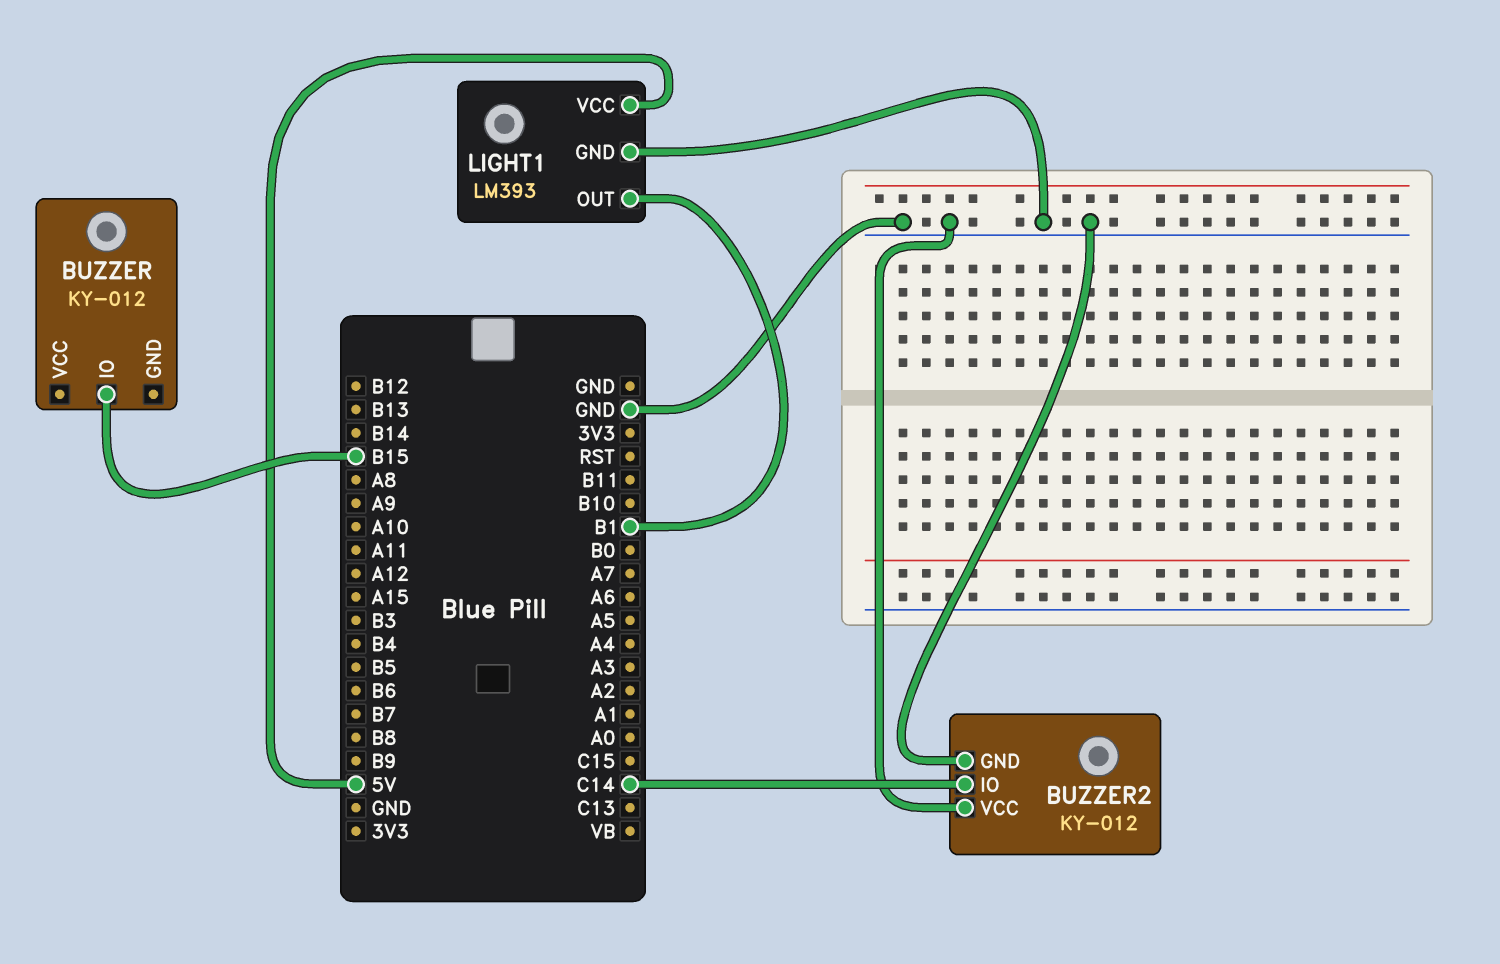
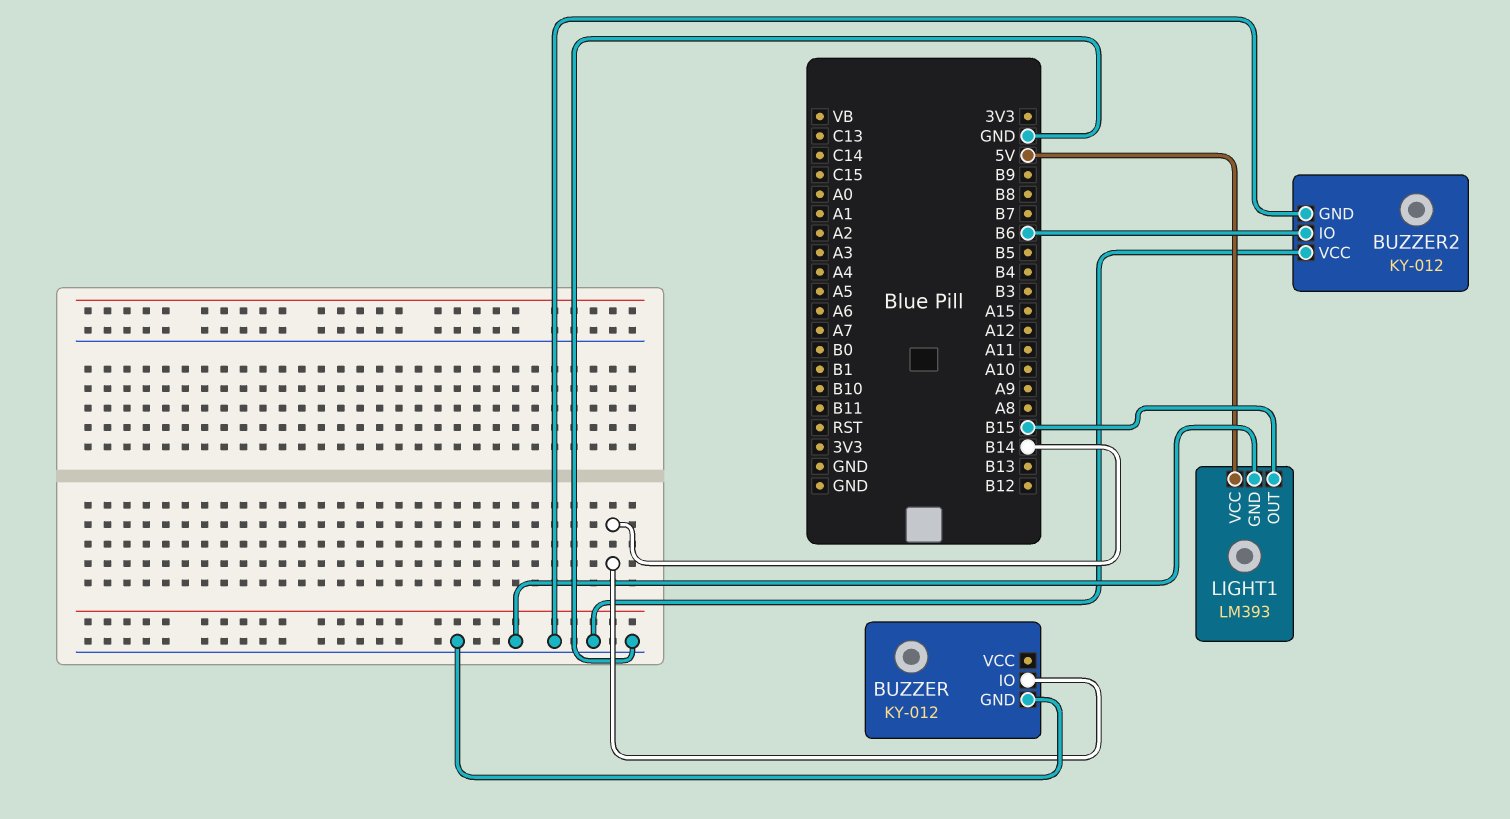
BUZZER pin GND: none -> GND
BUZZER pin IO: B15 -> B14
BUZZER2 pin IO: C14 -> B6
LIGHT1 pin OUT: B1 -> B15

